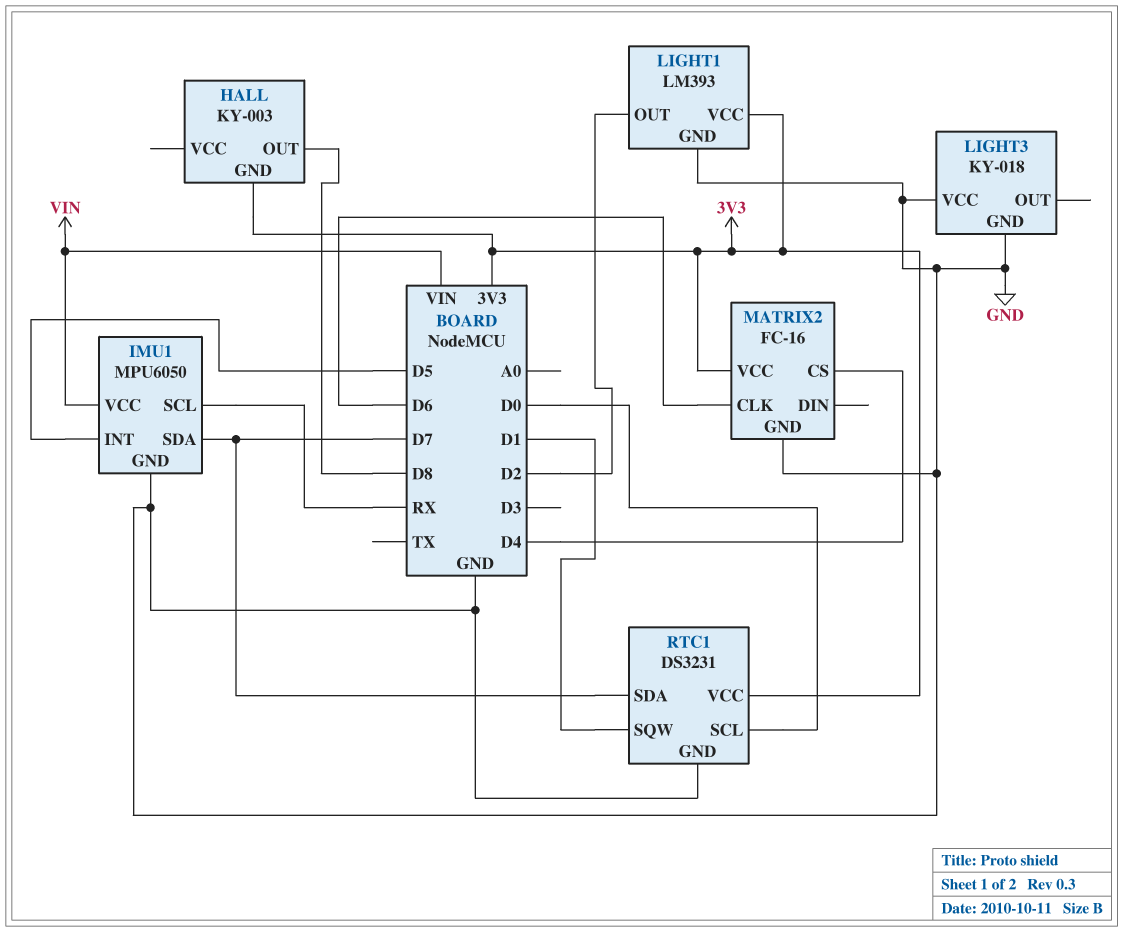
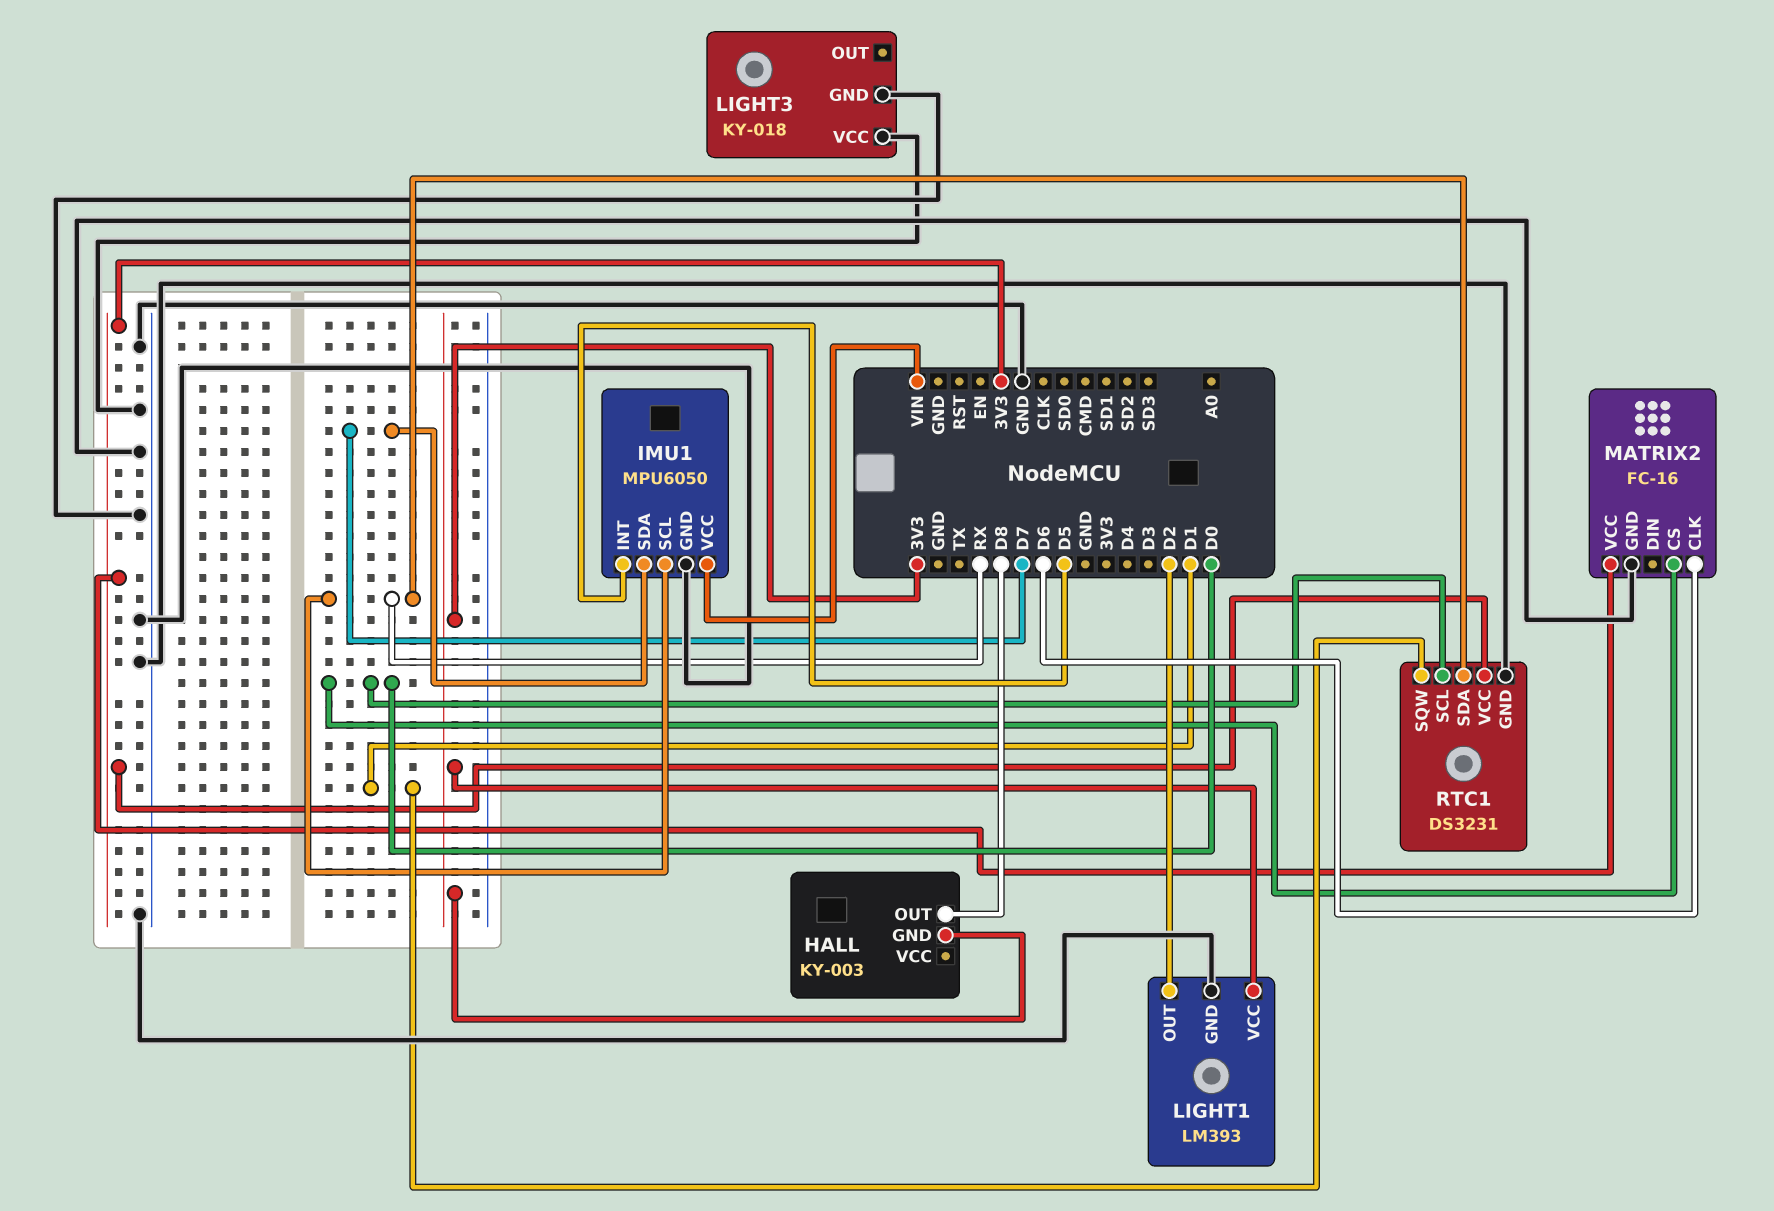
MATRIX2 pin CS: D4 -> D0
RTC1 pin SDA: D7 -> RX

